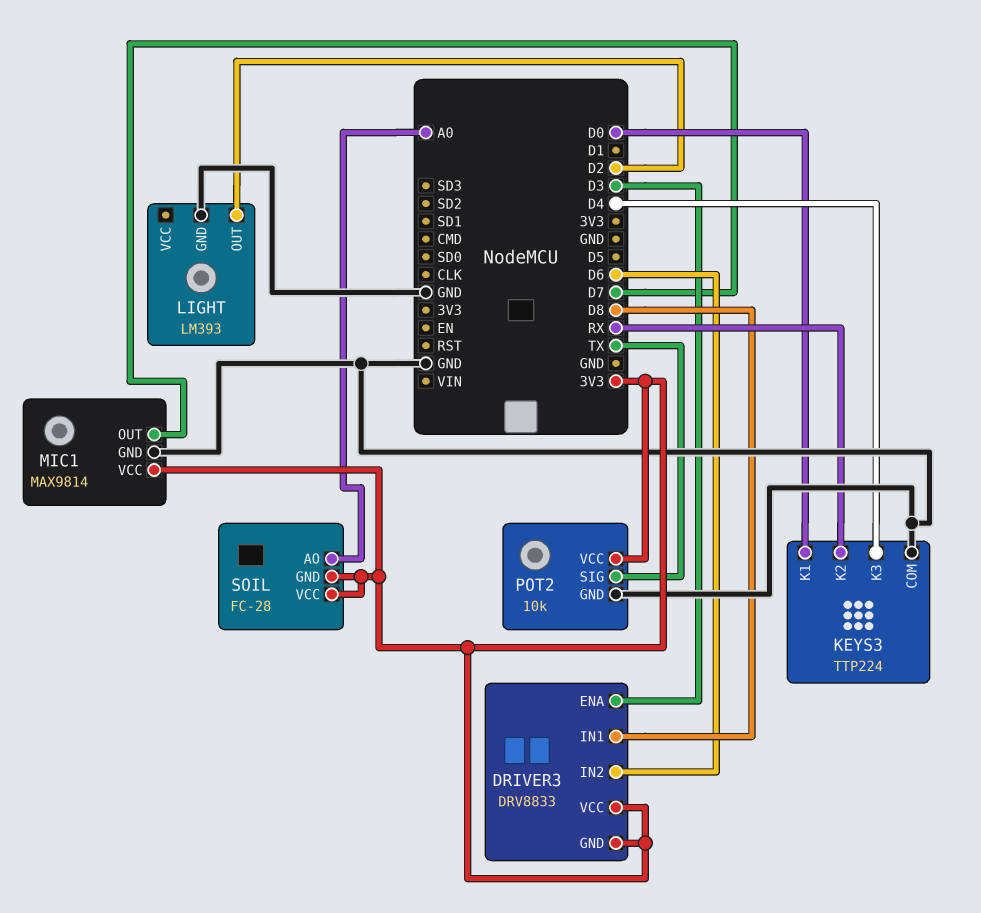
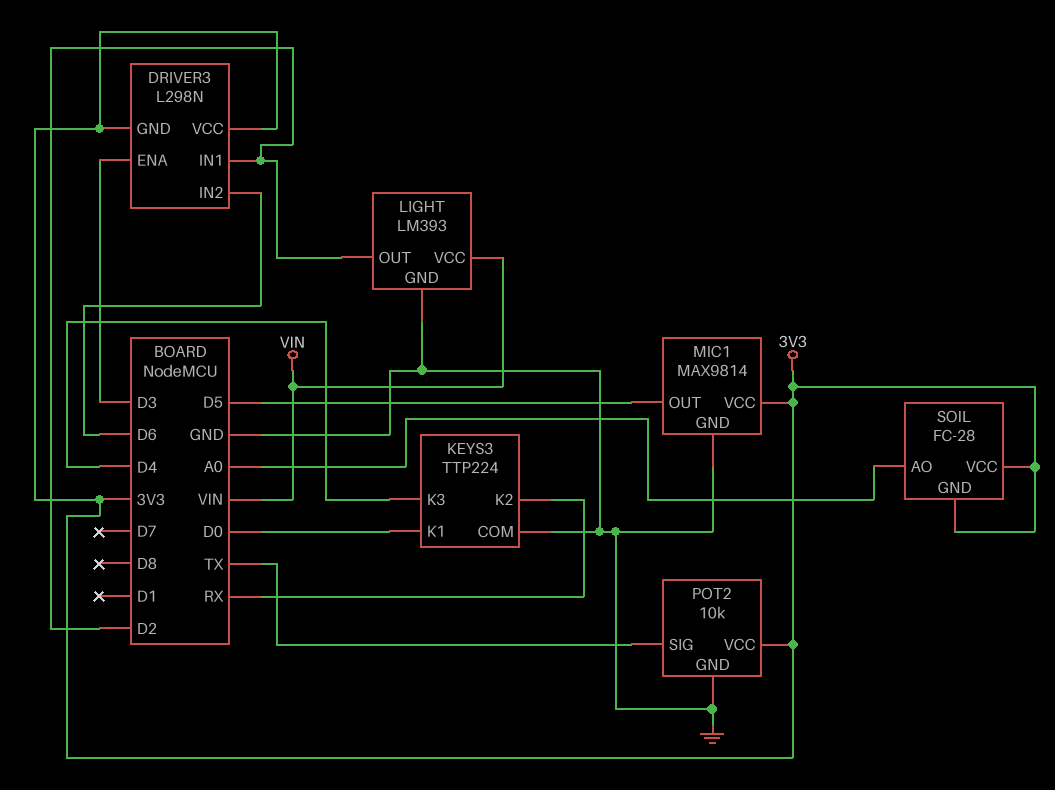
DRIVER3: DRV8833 -> L298N
DRIVER3 pin IN1: D8 -> D2
LIGHT pin VCC: none -> VIN
MIC1 pin OUT: D7 -> D5

